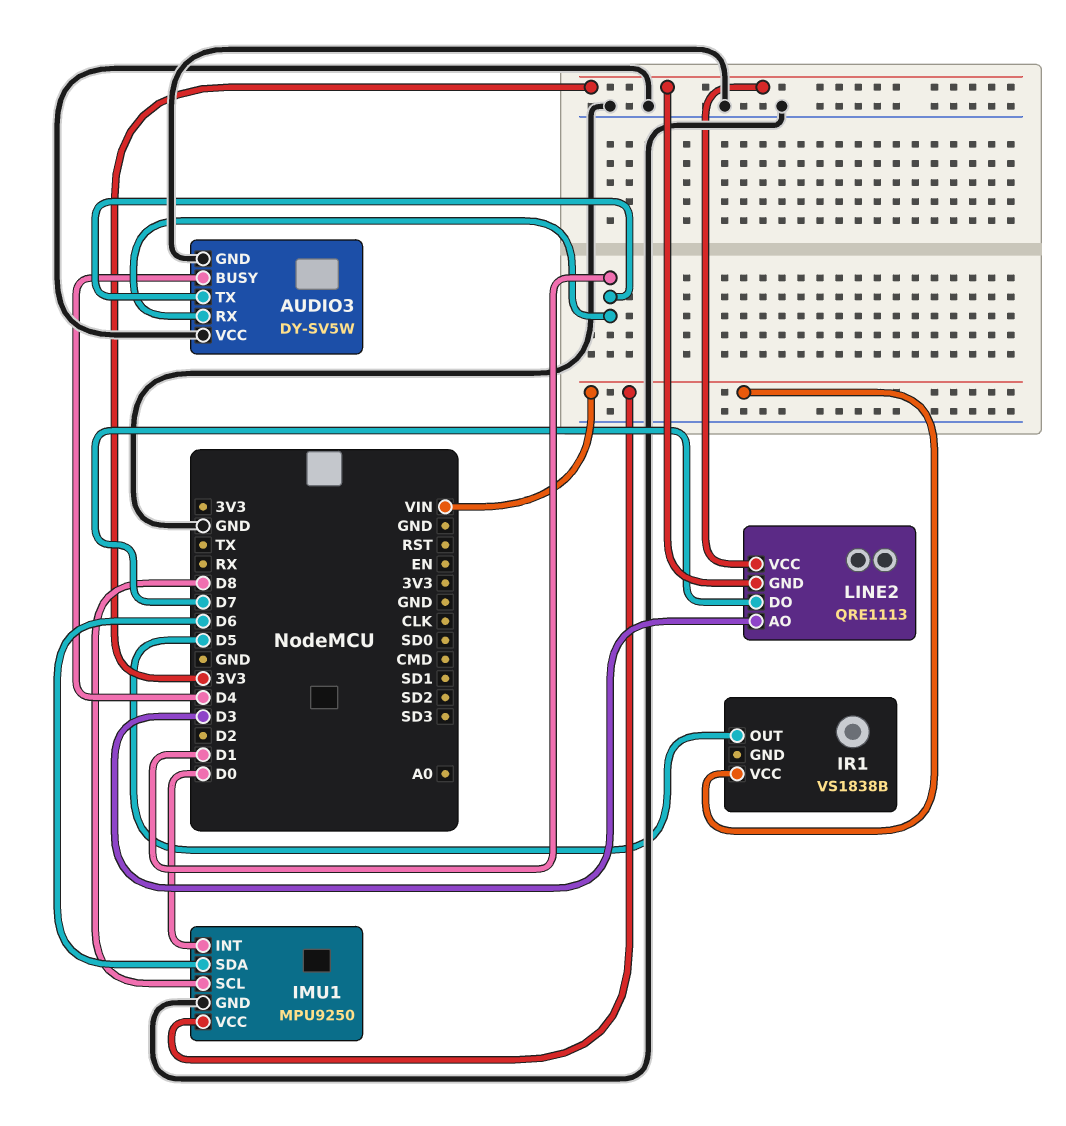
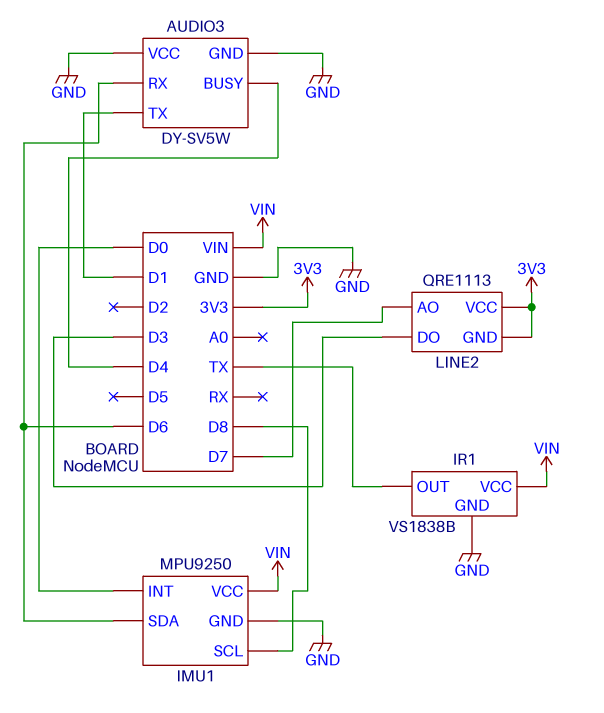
AUDIO3 pin RX: D1 -> D6
IR1 pin GND: none -> GND
IR1 pin OUT: D5 -> TX
LINE2 pin AO: D3 -> D7
LINE2 pin DO: D7 -> D3

